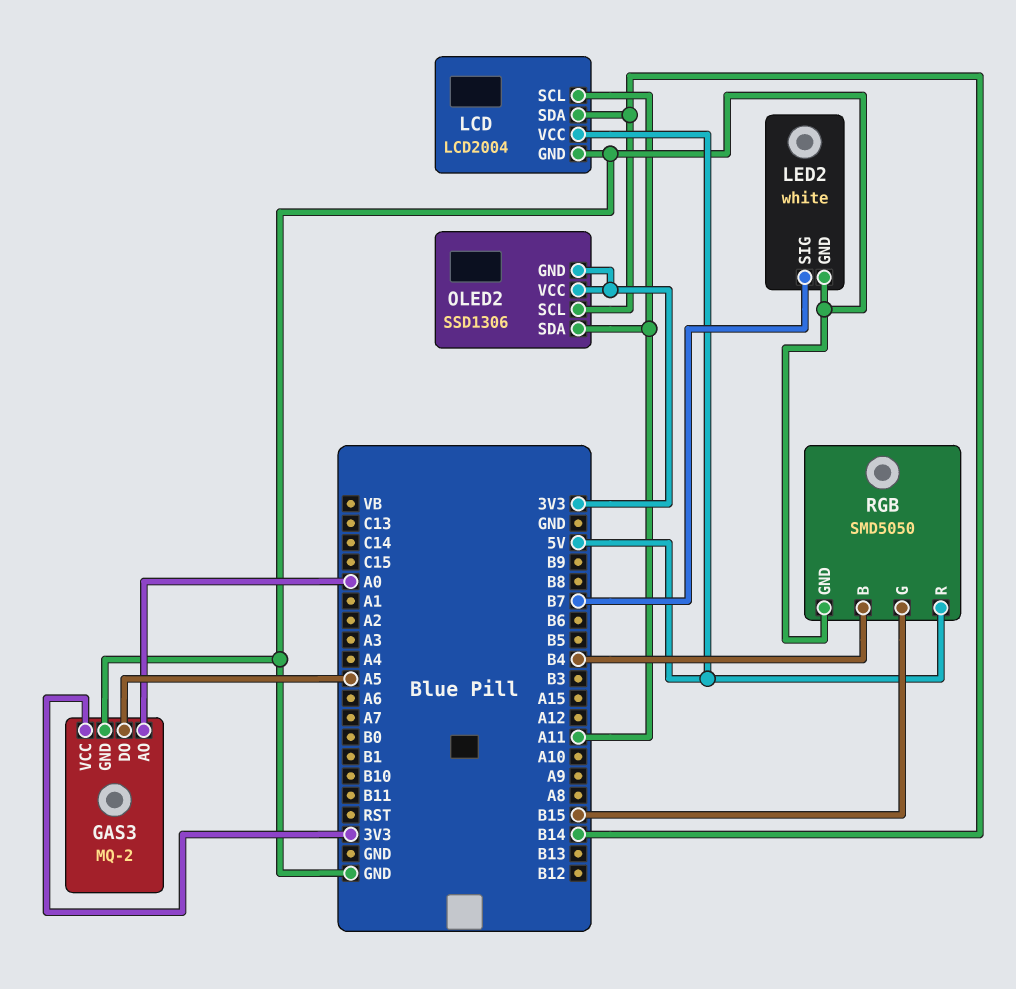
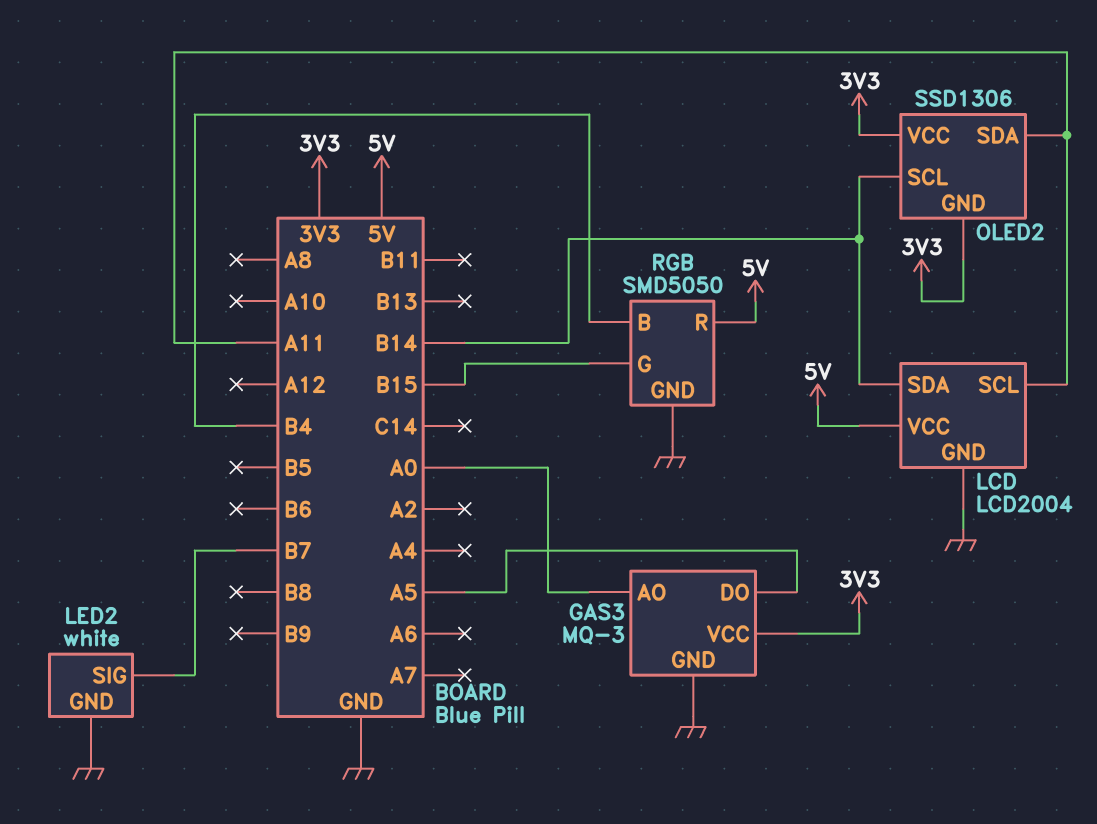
GAS3: MQ-2 -> MQ-3

